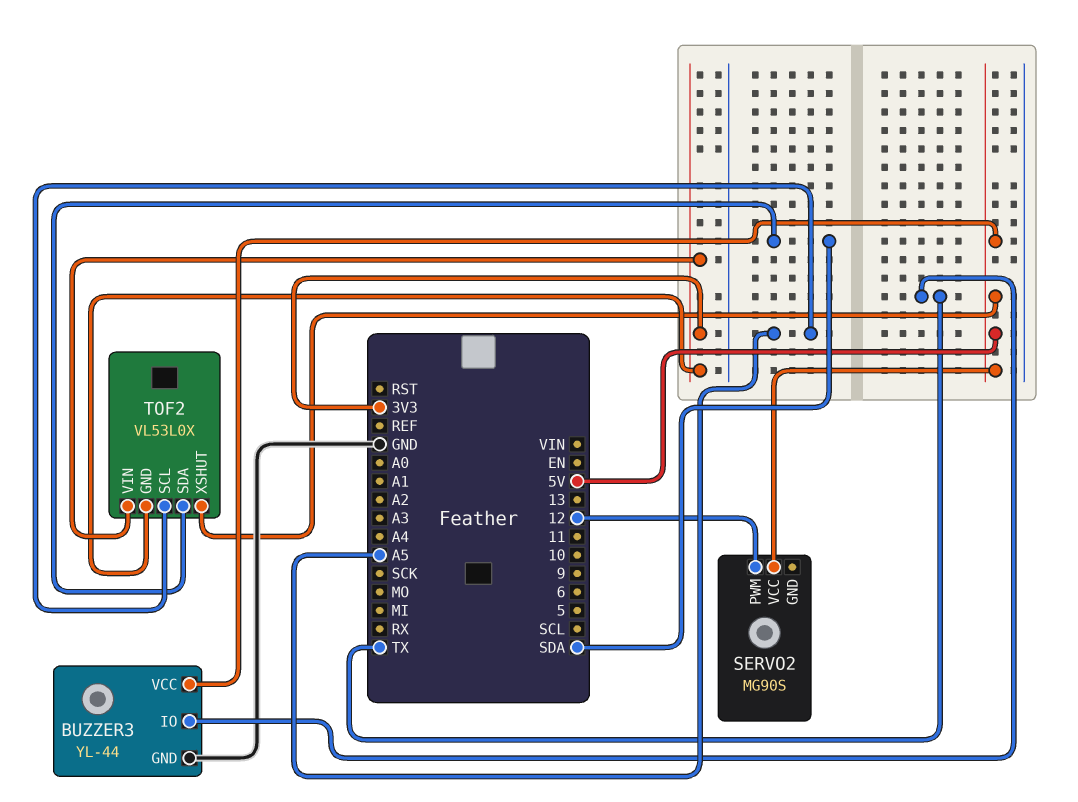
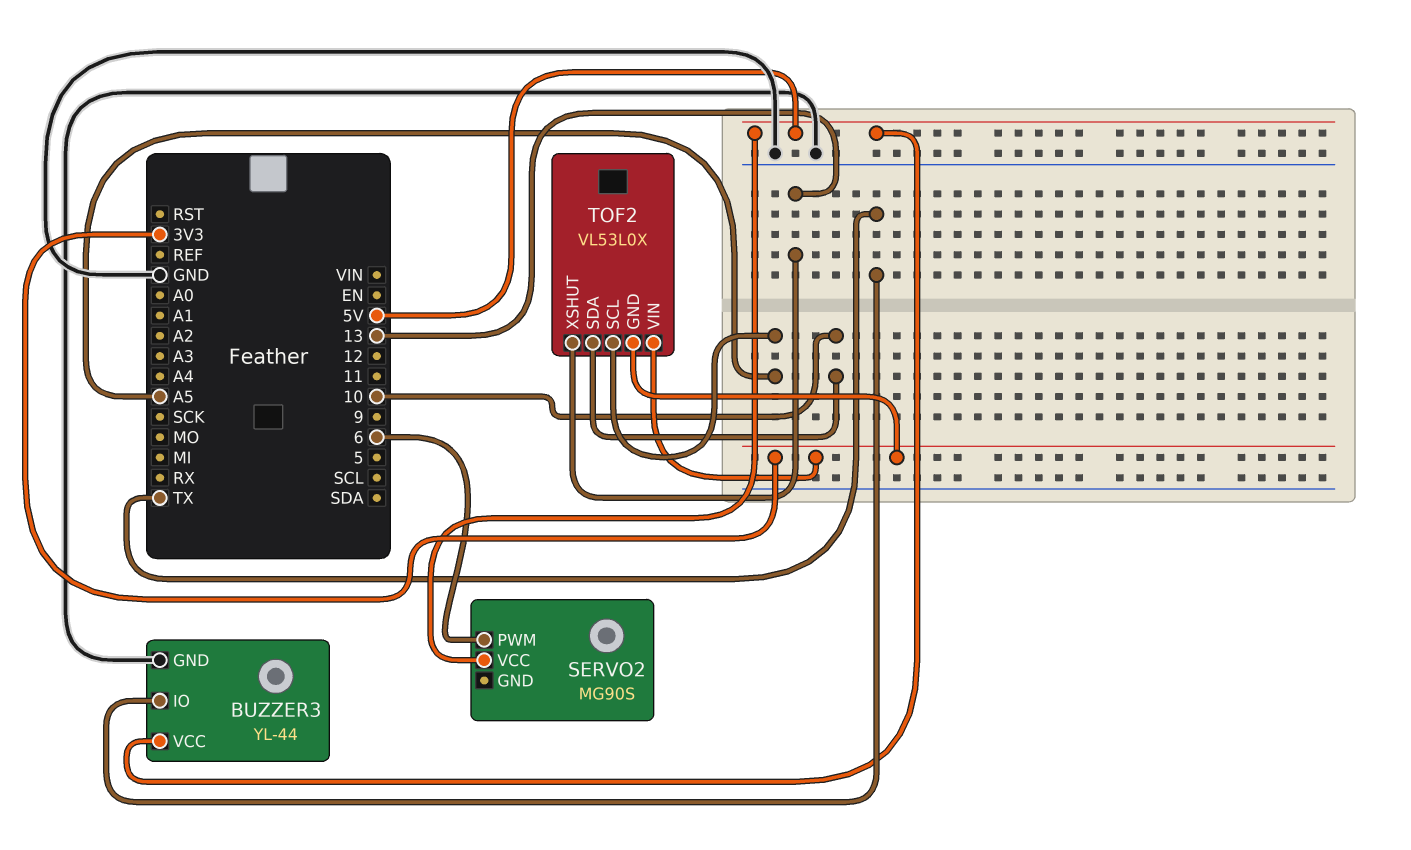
SERVO2 pin PWM: 12 -> 6
TOF2 pin SDA: SDA -> 10
TOF2 pin XSHUT: 5V -> 13

